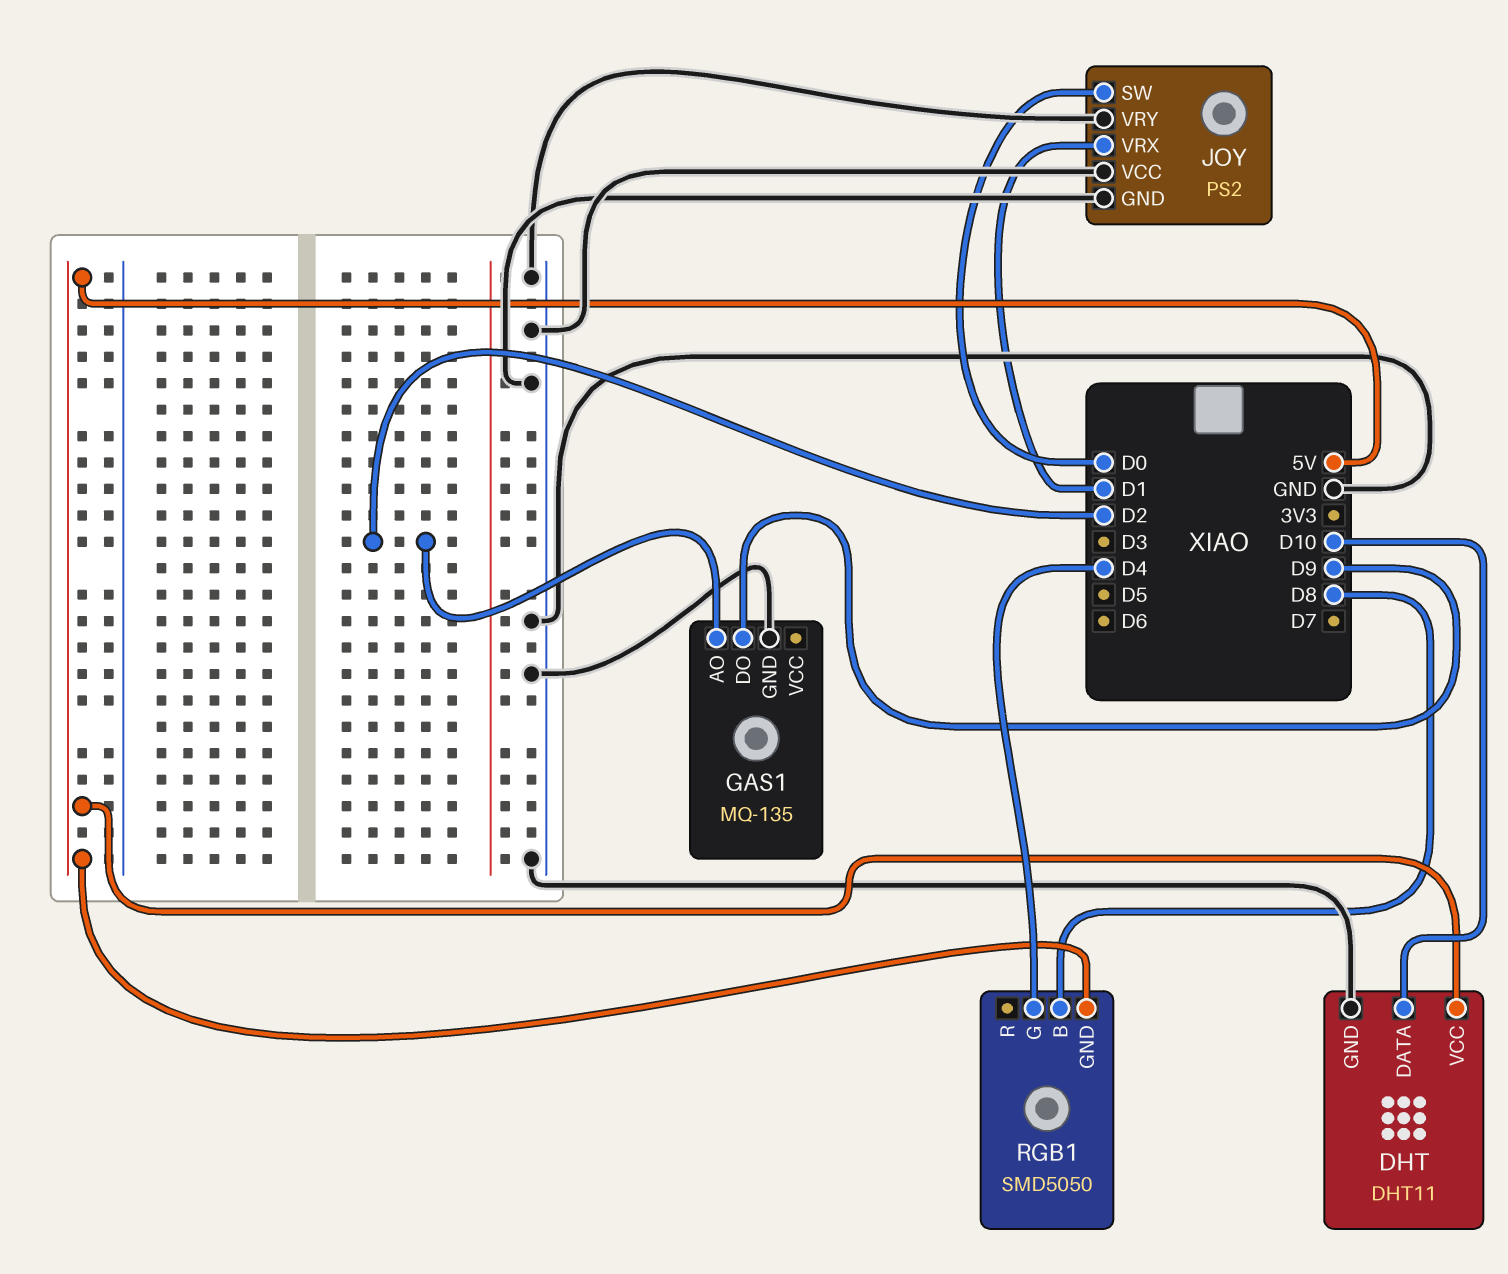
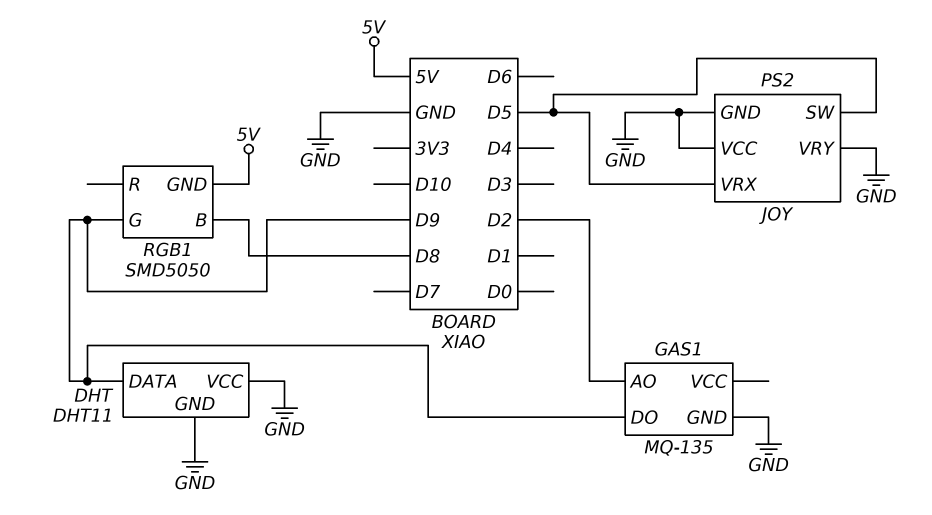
DHT pin DATA: D10 -> D9
DHT pin VCC: 5V -> GND
JOY pin SW: D0 -> D5
JOY pin VRX: D1 -> D5
RGB1 pin G: D4 -> D9

